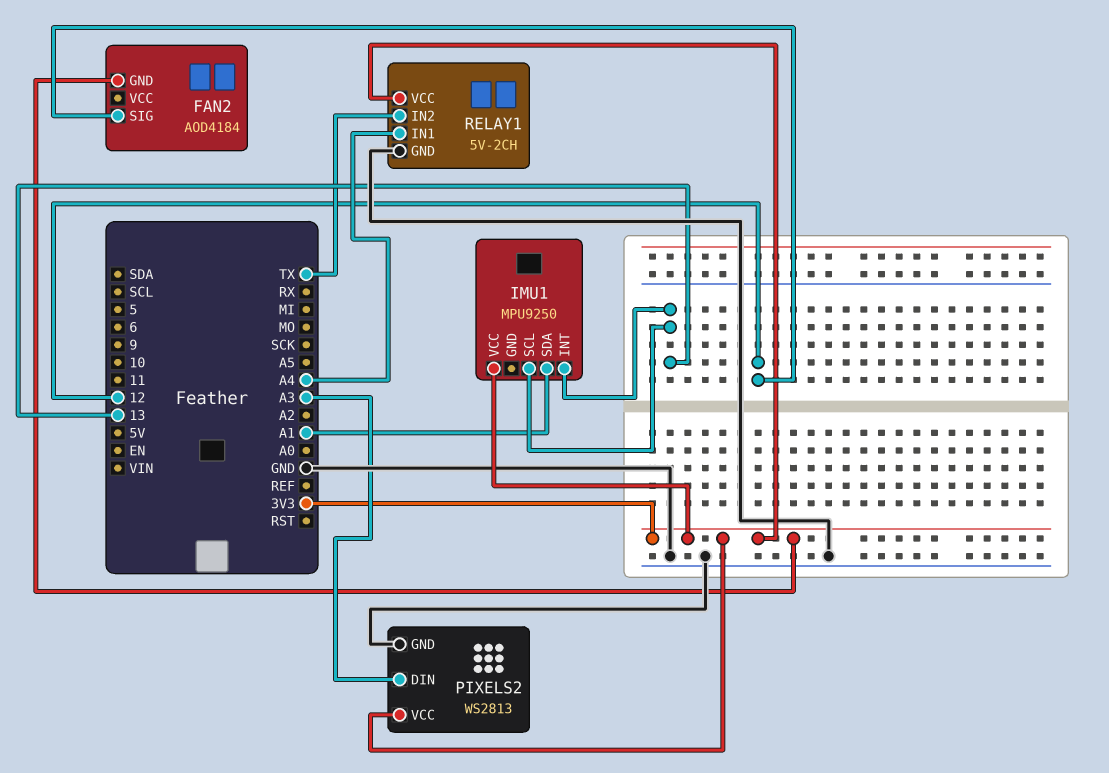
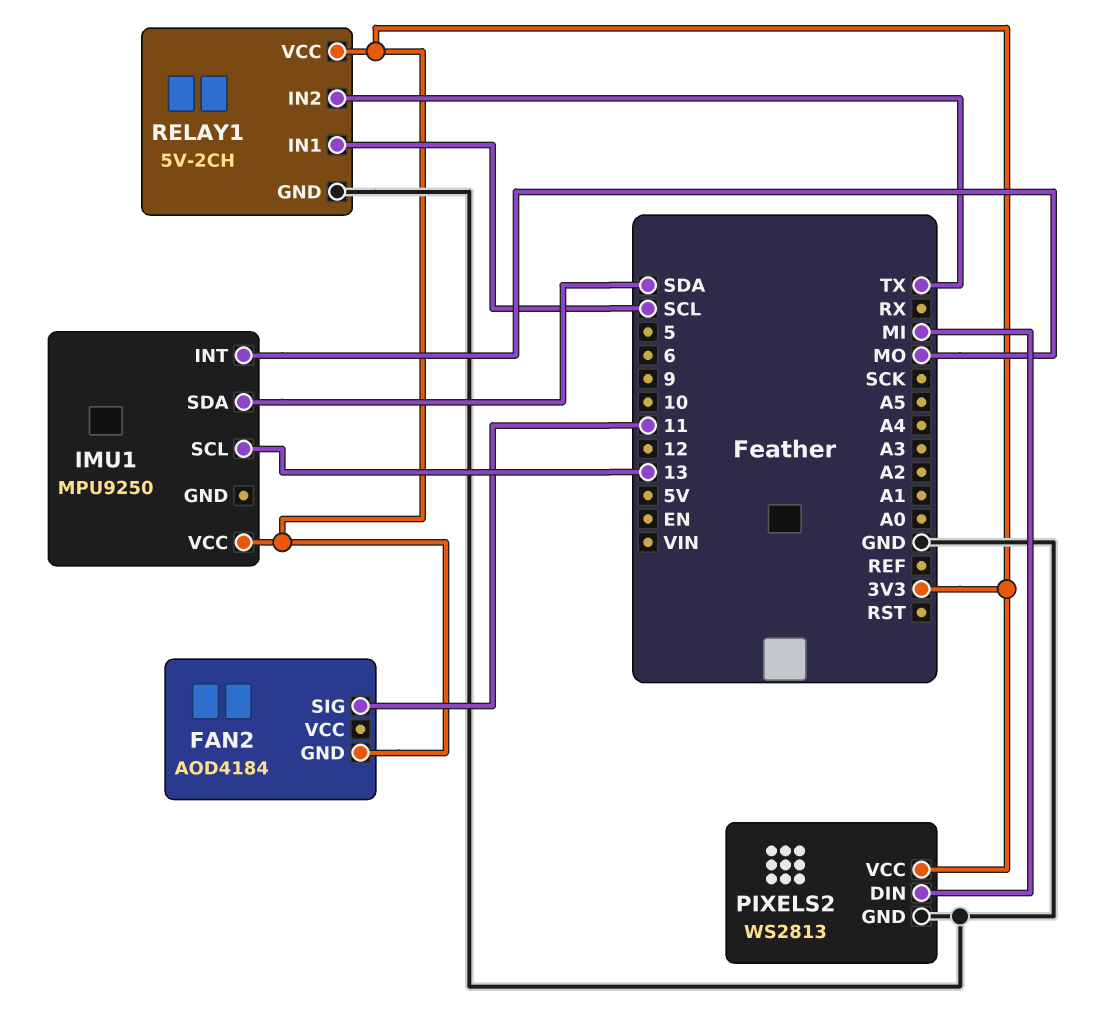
FAN2 pin SIG: 12 -> 11
IMU1 pin INT: 13 -> MO
IMU1 pin SDA: A1 -> SDA
PIXELS2 pin DIN: A3 -> MI
RELAY1 pin IN1: A4 -> SCL

